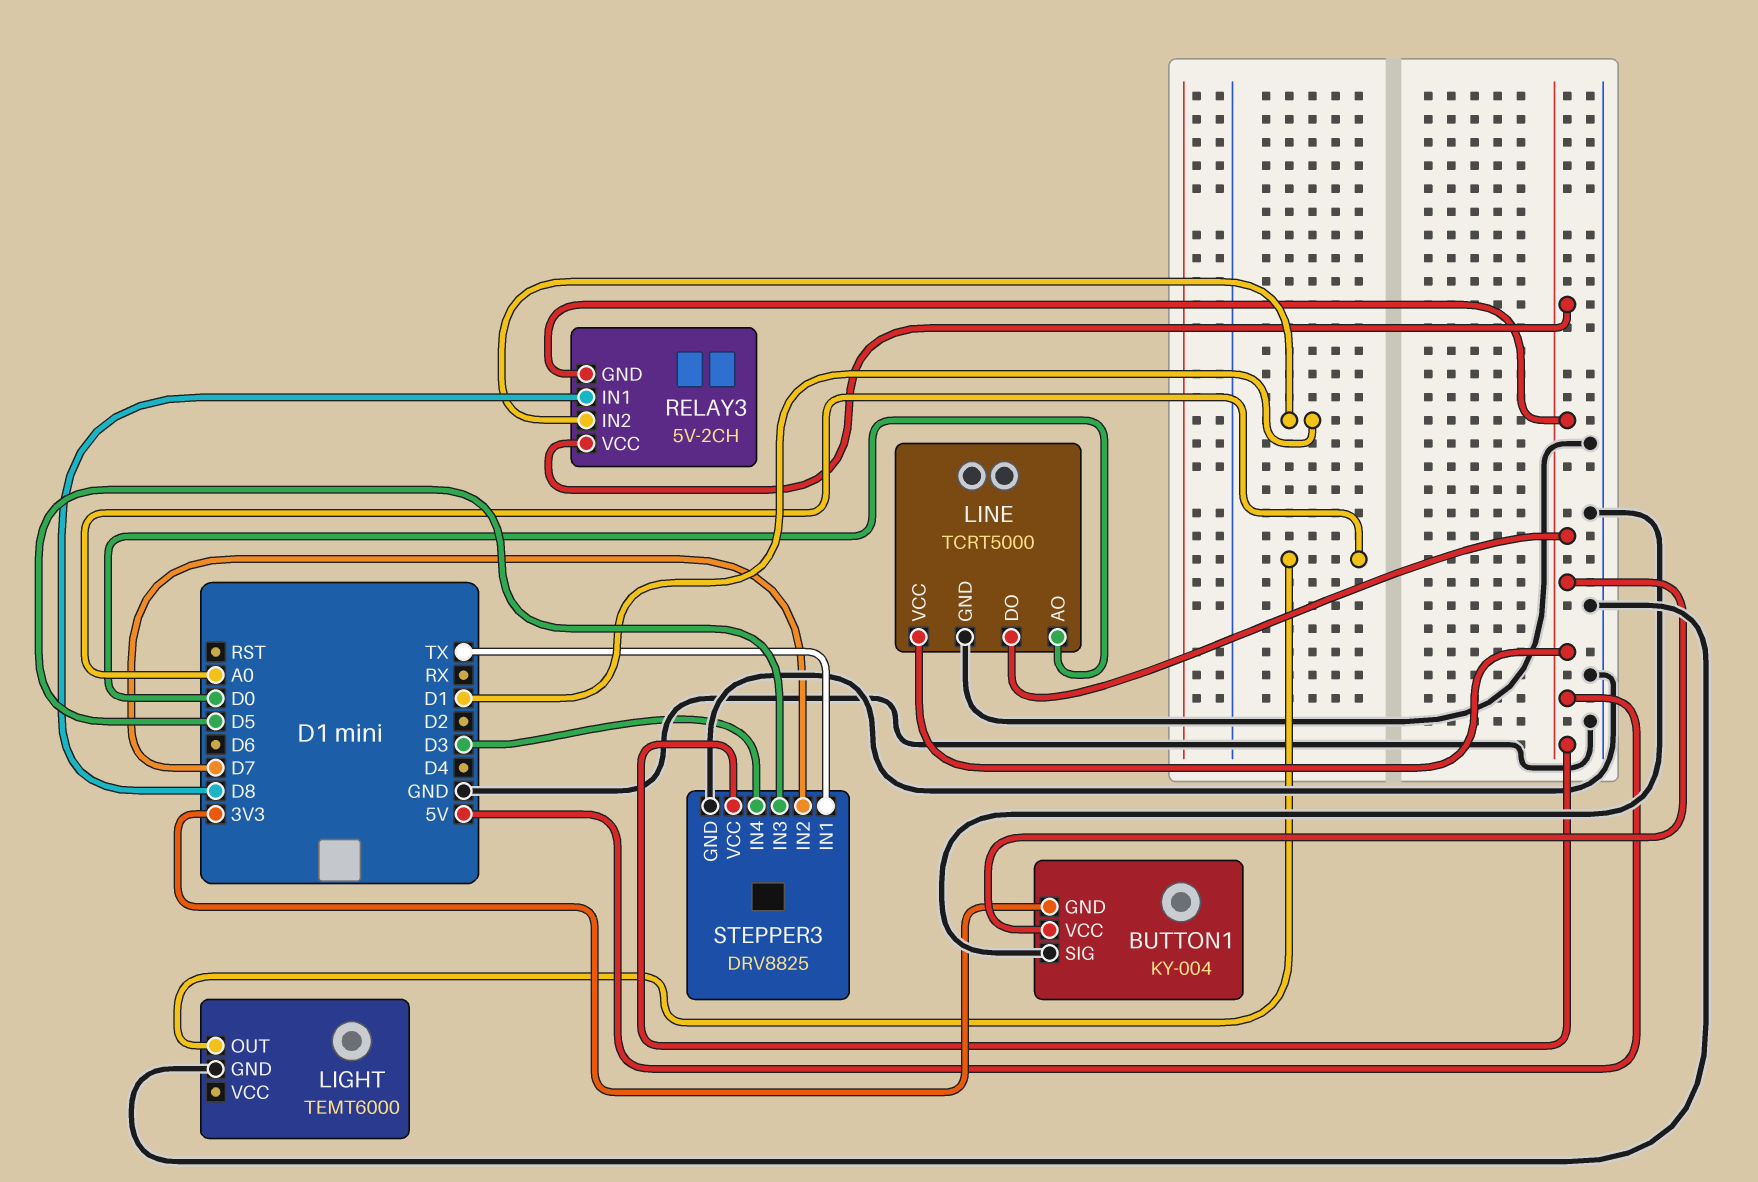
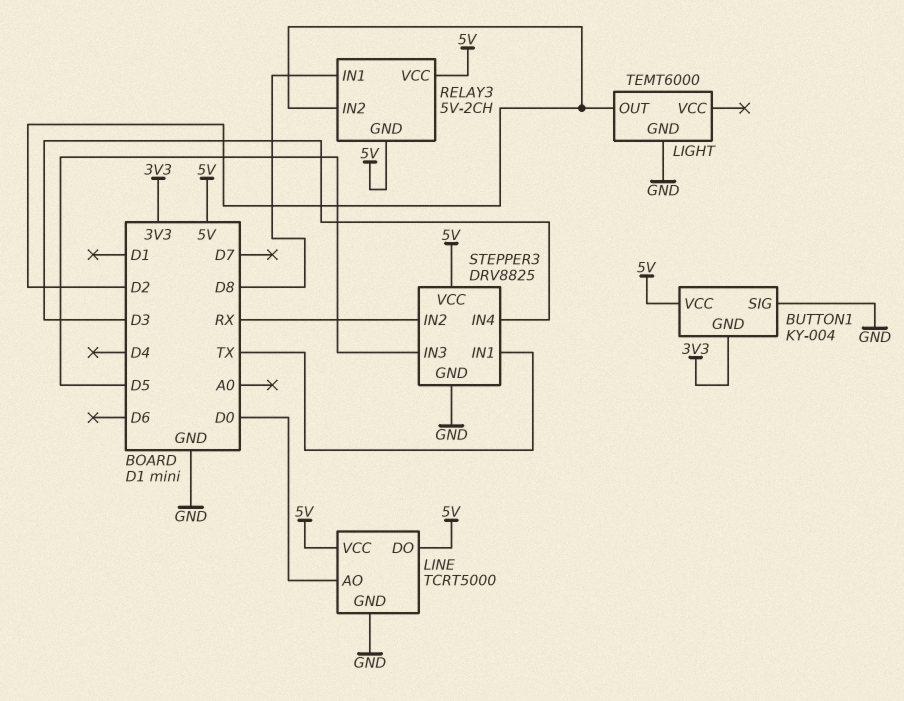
LIGHT pin OUT: A0 -> D2
RELAY3 pin IN2: D1 -> D2
STEPPER3 pin IN2: D7 -> RX

